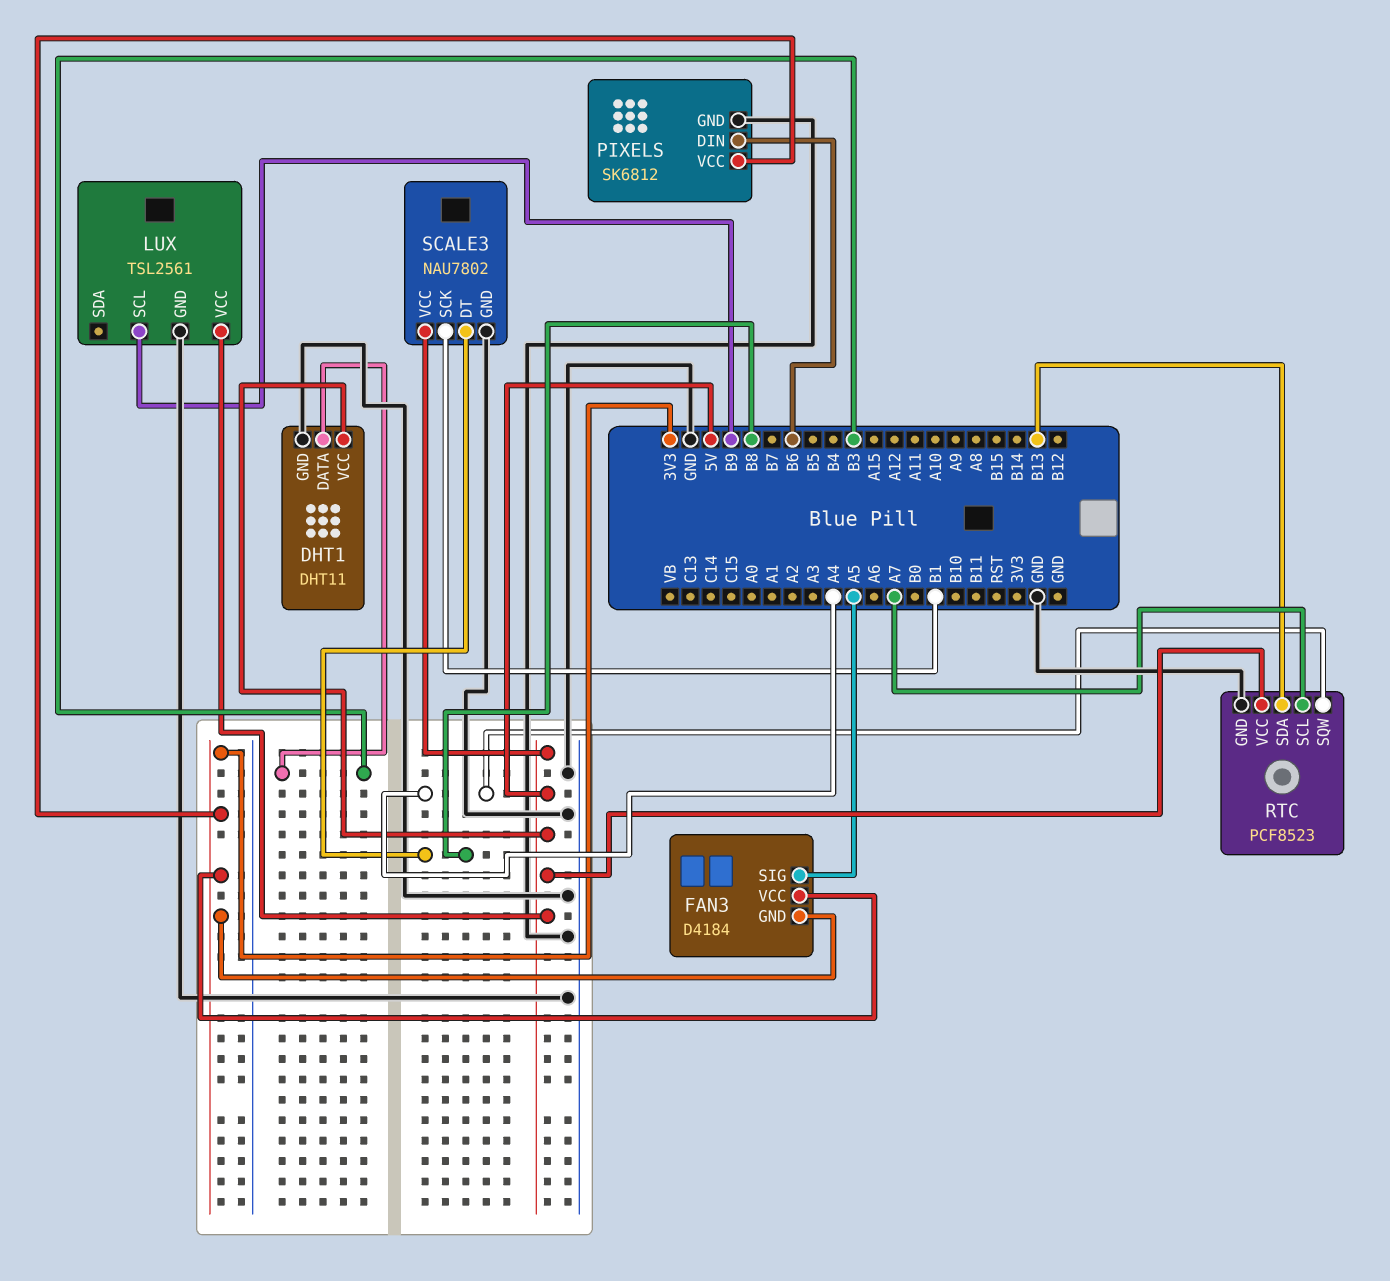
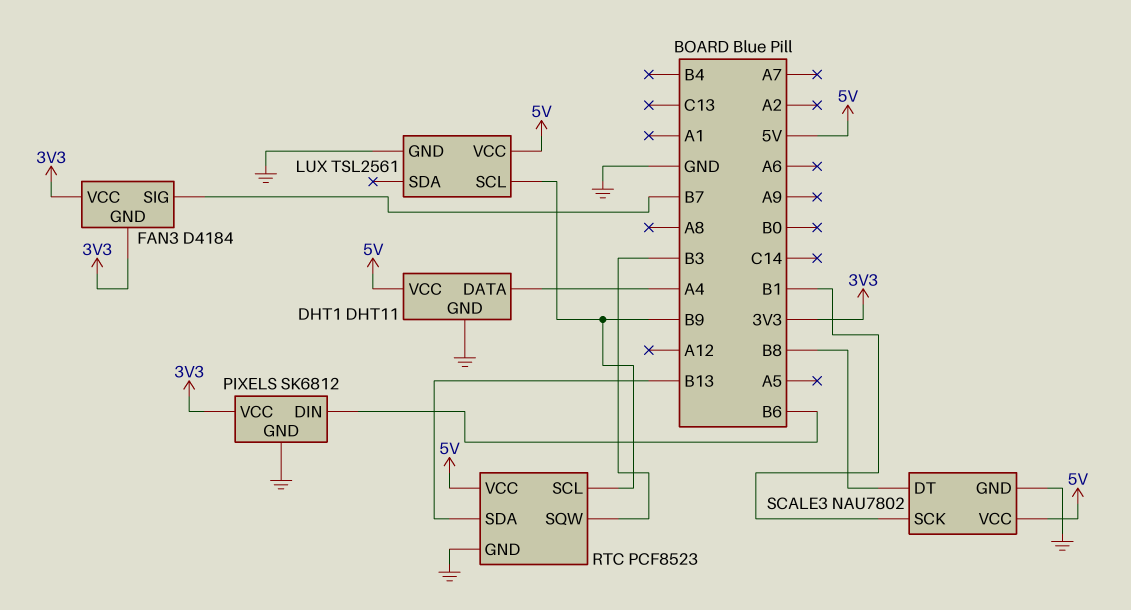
DHT1 pin DATA: B3 -> A4
FAN3 pin SIG: A5 -> B7
RTC pin SCL: A7 -> B9
RTC pin SQW: A4 -> B3

